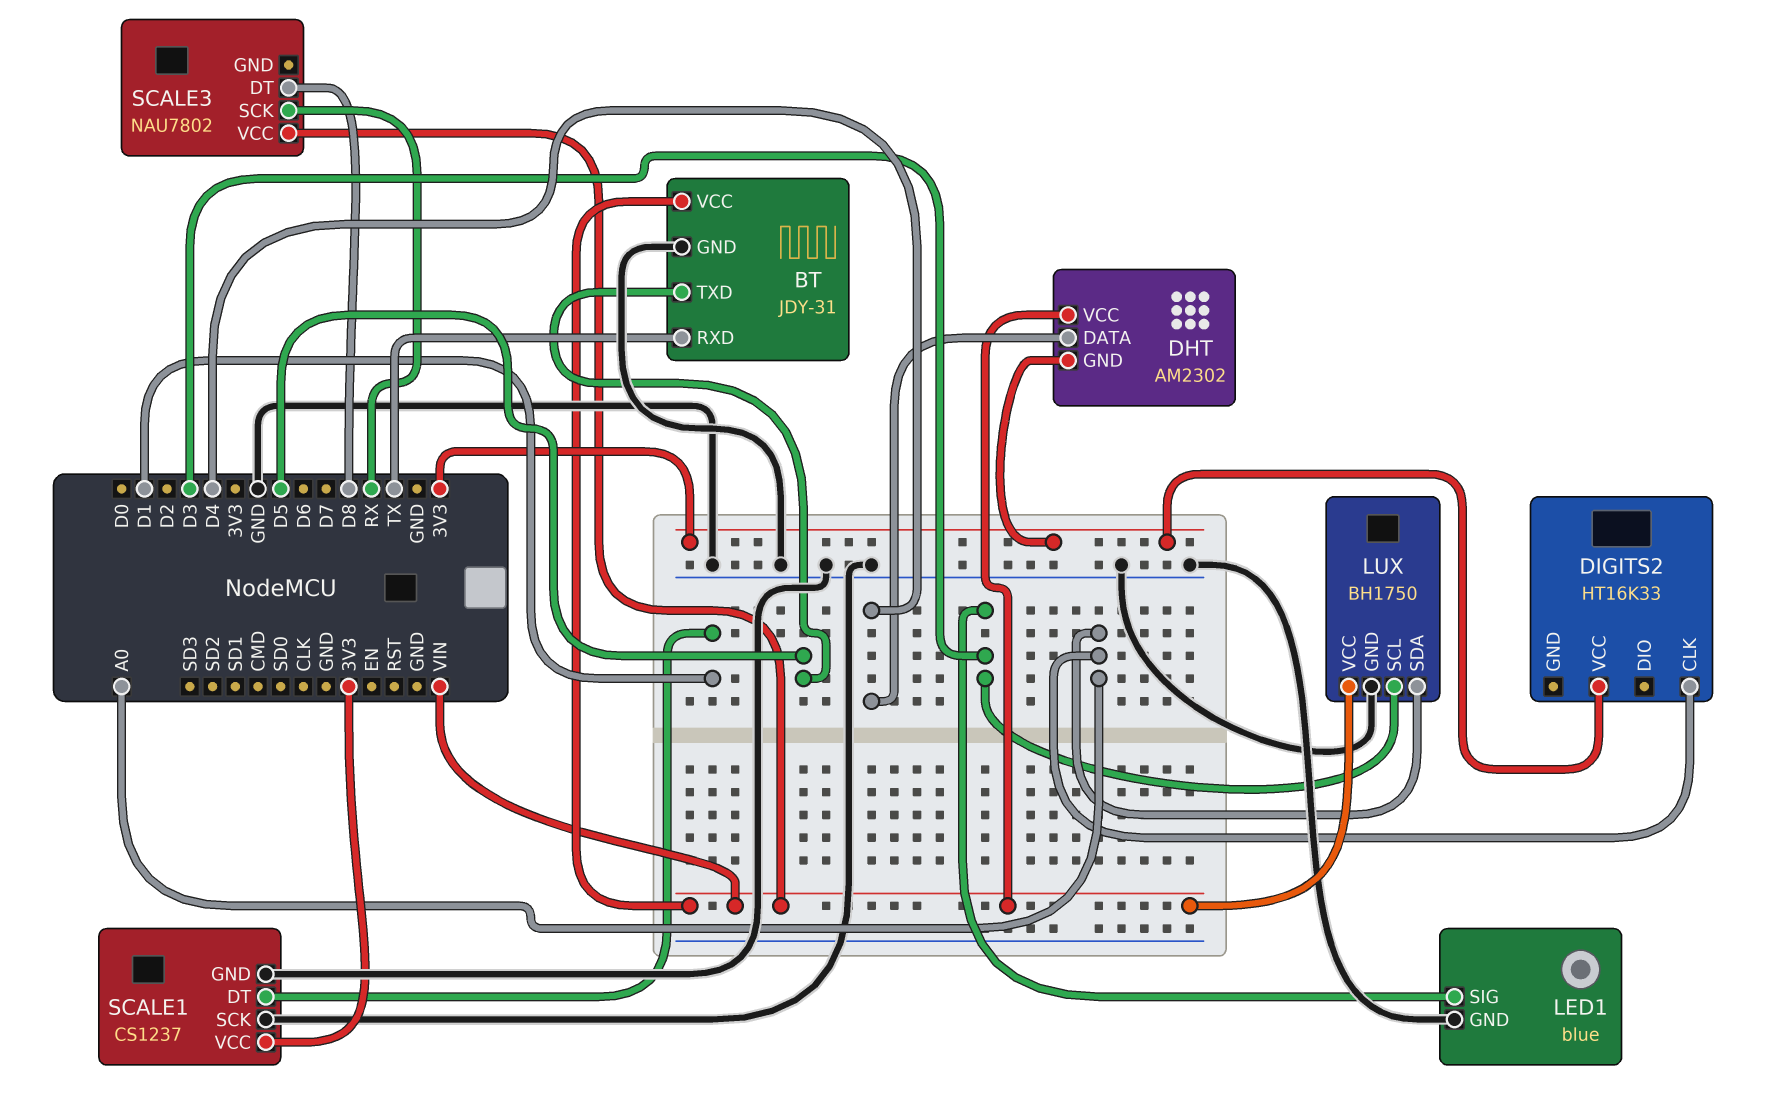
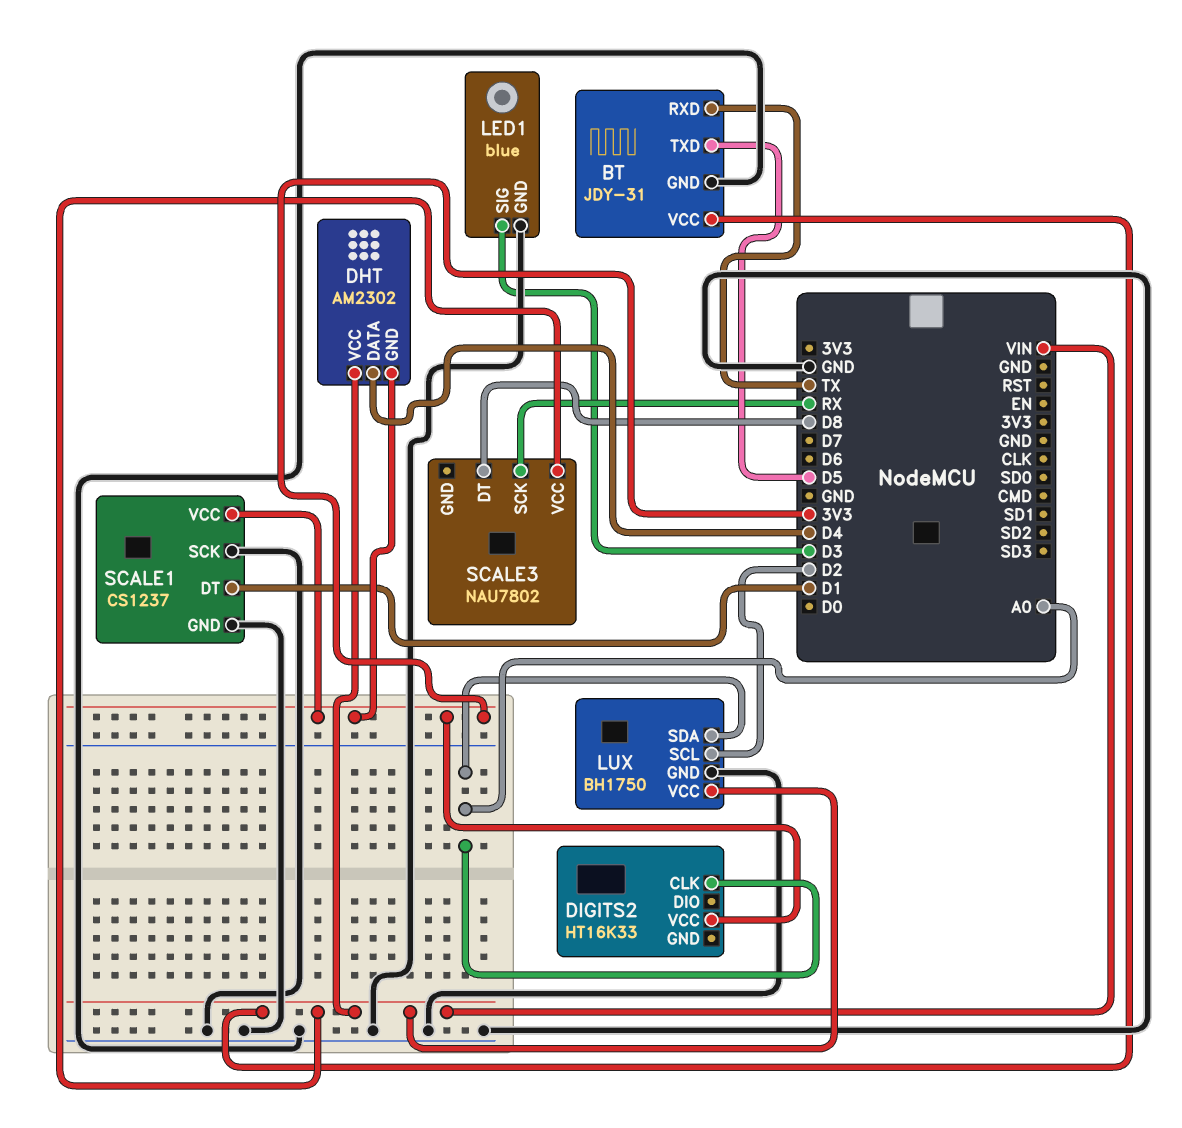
LUX pin SCL: D3 -> D2

